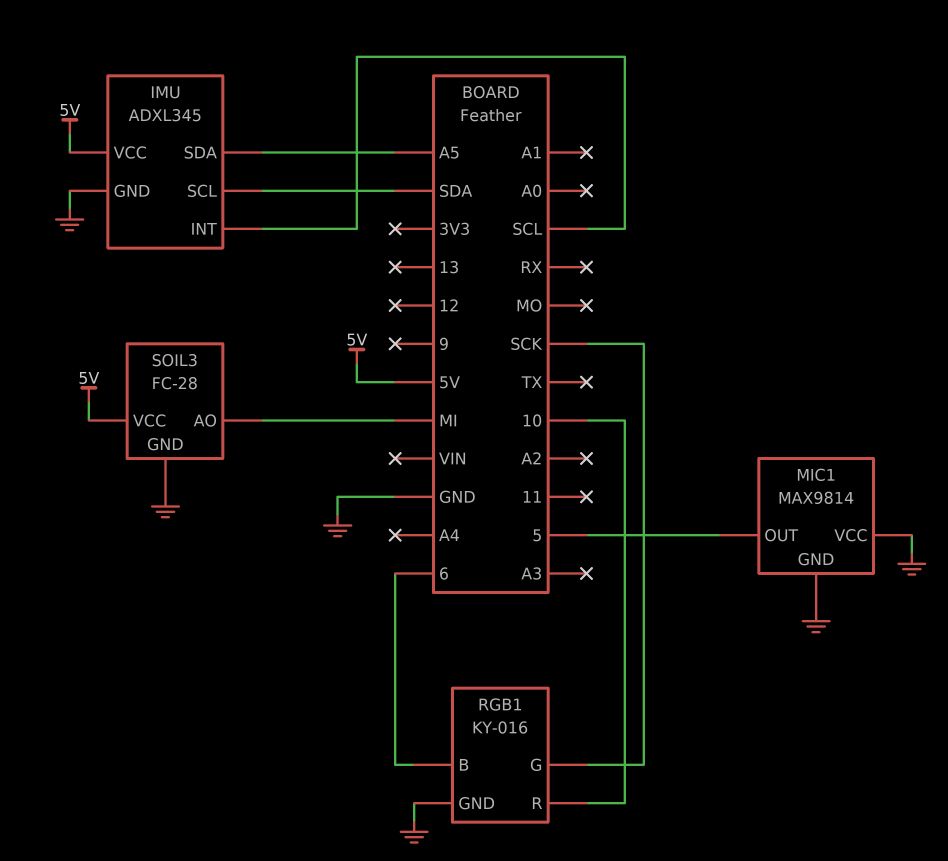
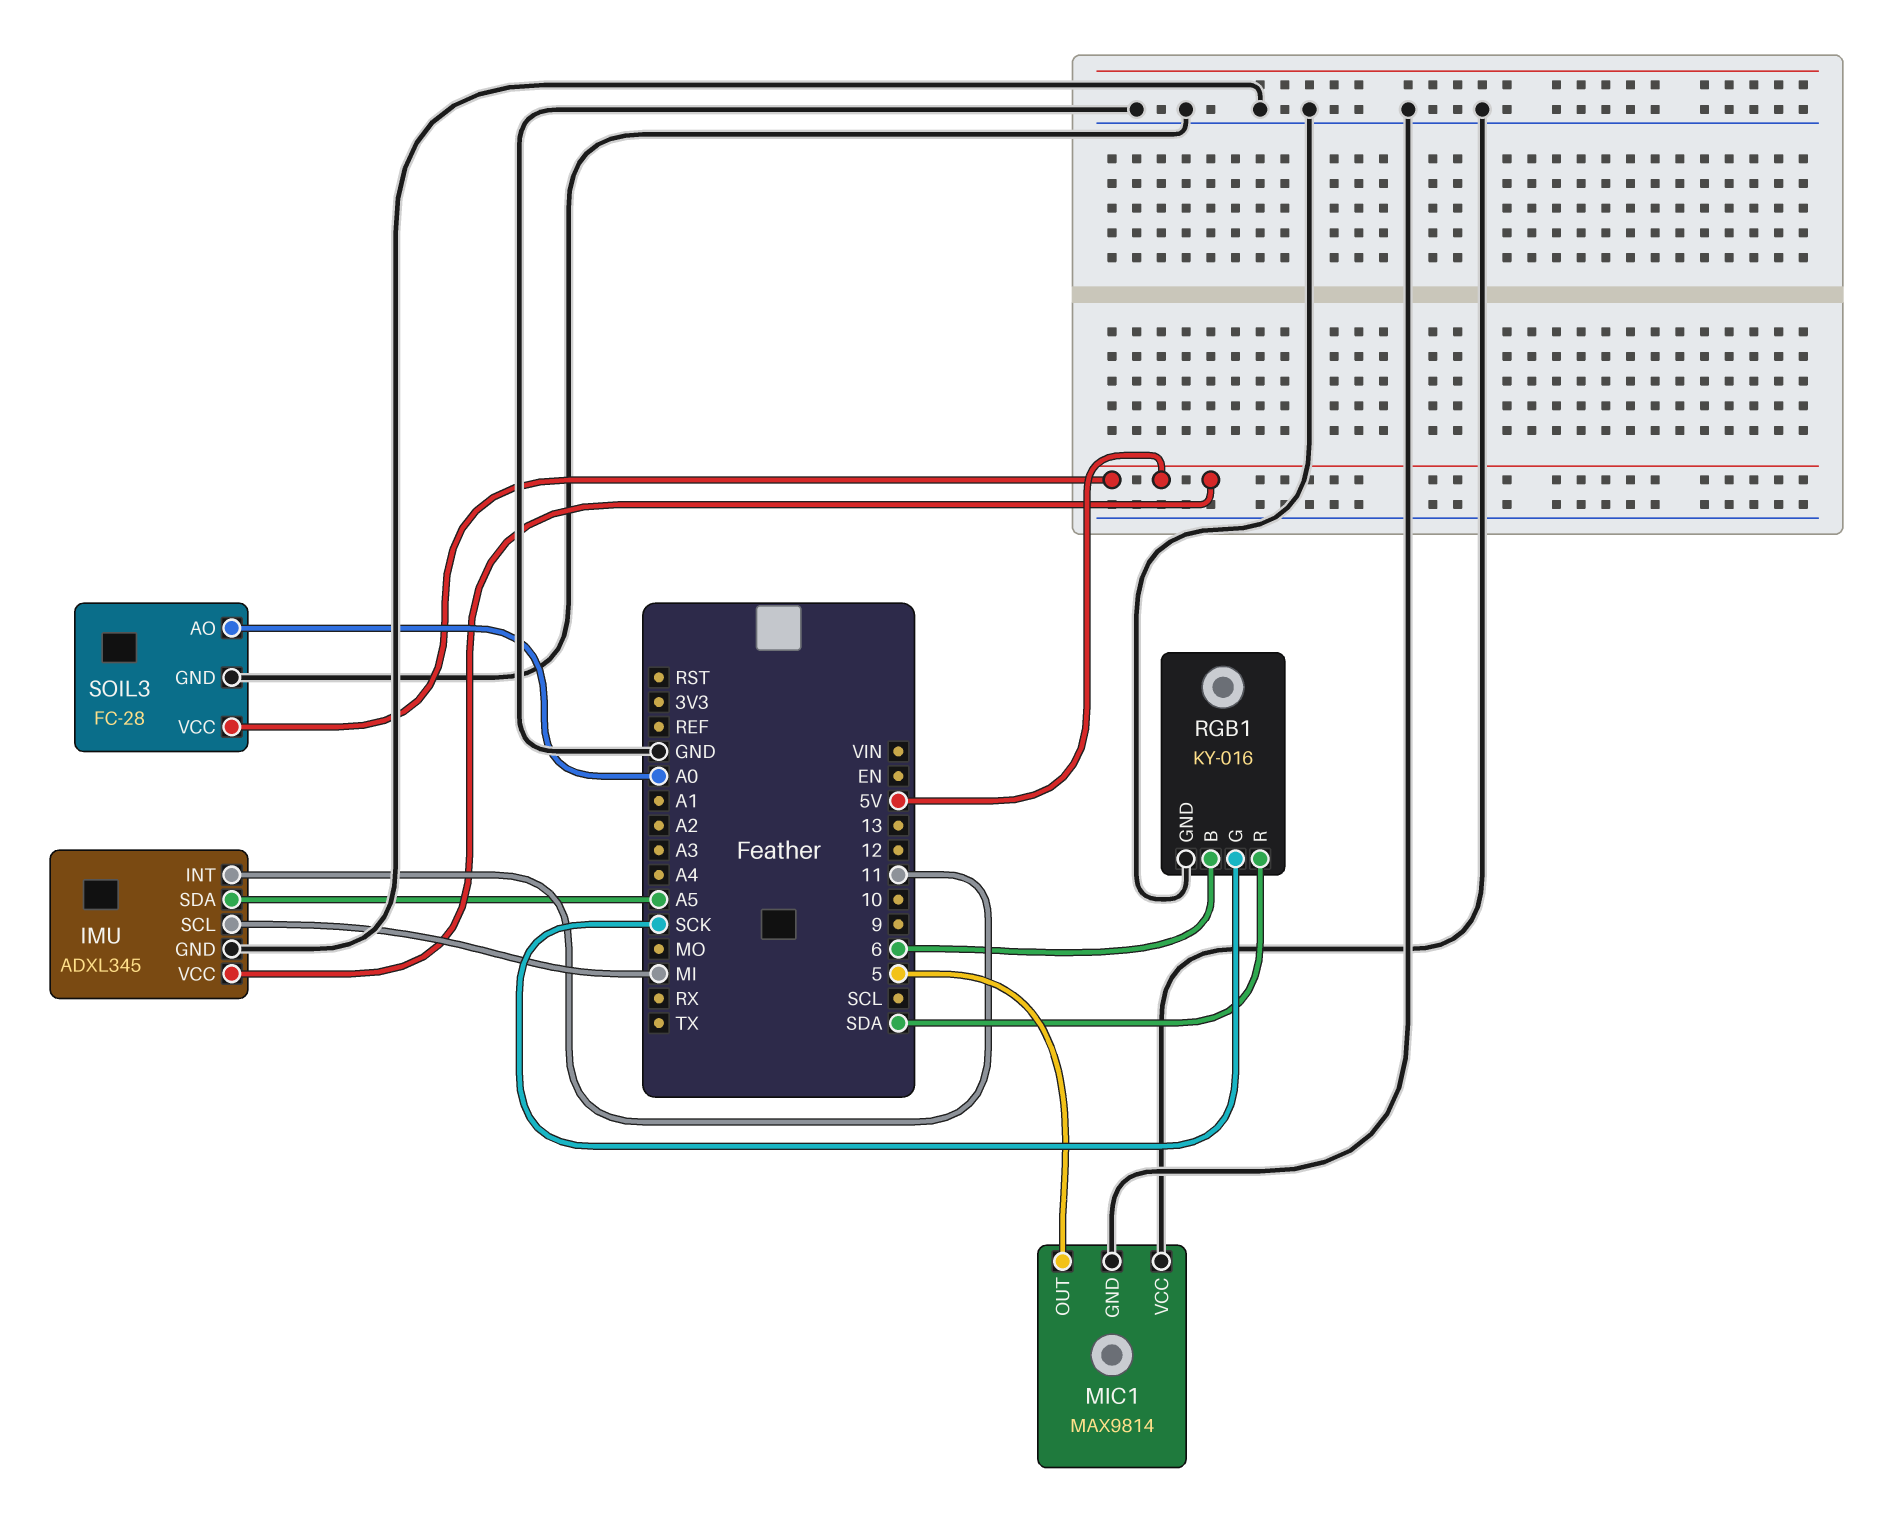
IMU pin INT: SCL -> 11
IMU pin SCL: SDA -> MI
RGB1 pin R: 10 -> SDA
SOIL3 pin AO: MI -> A0

